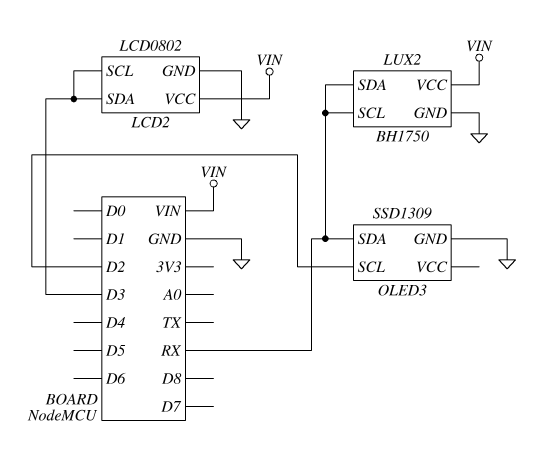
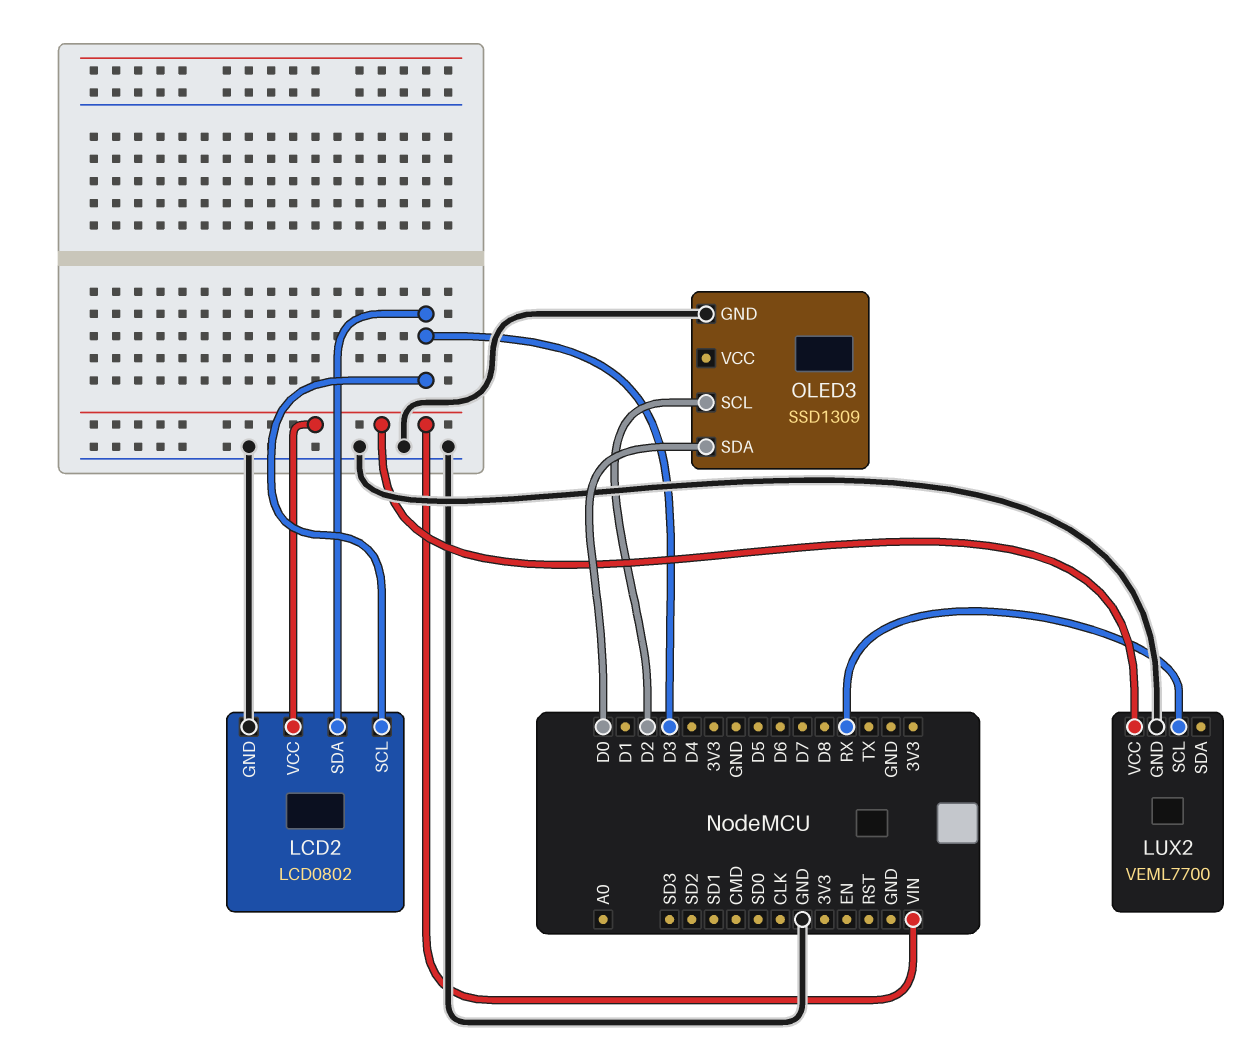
LUX2: BH1750 -> VEML7700
LUX2 pin SDA: RX -> none
OLED3 pin SDA: RX -> D0

